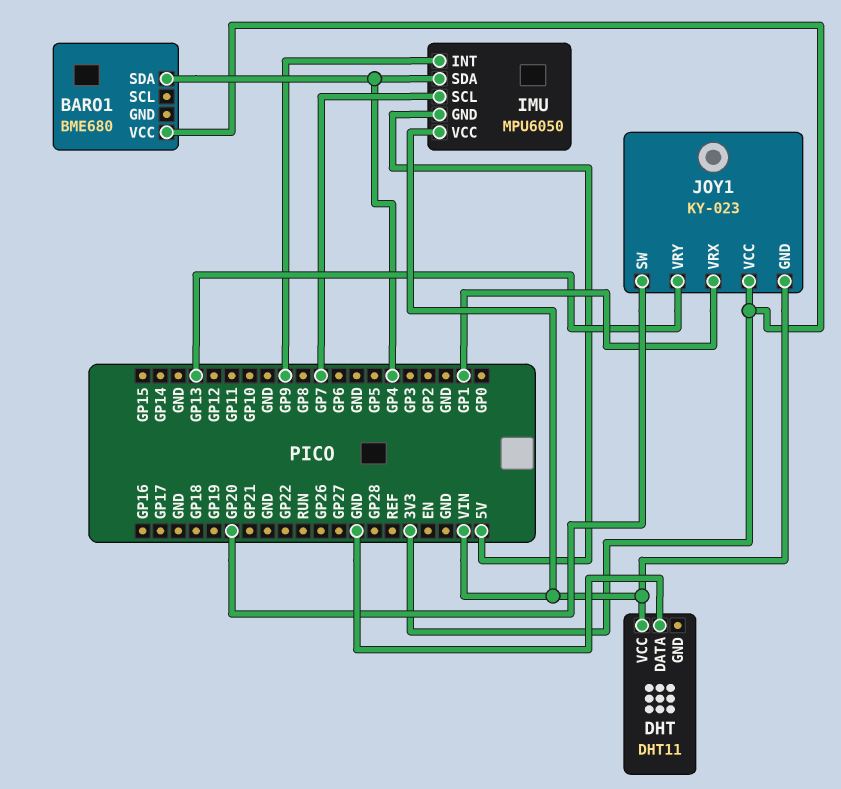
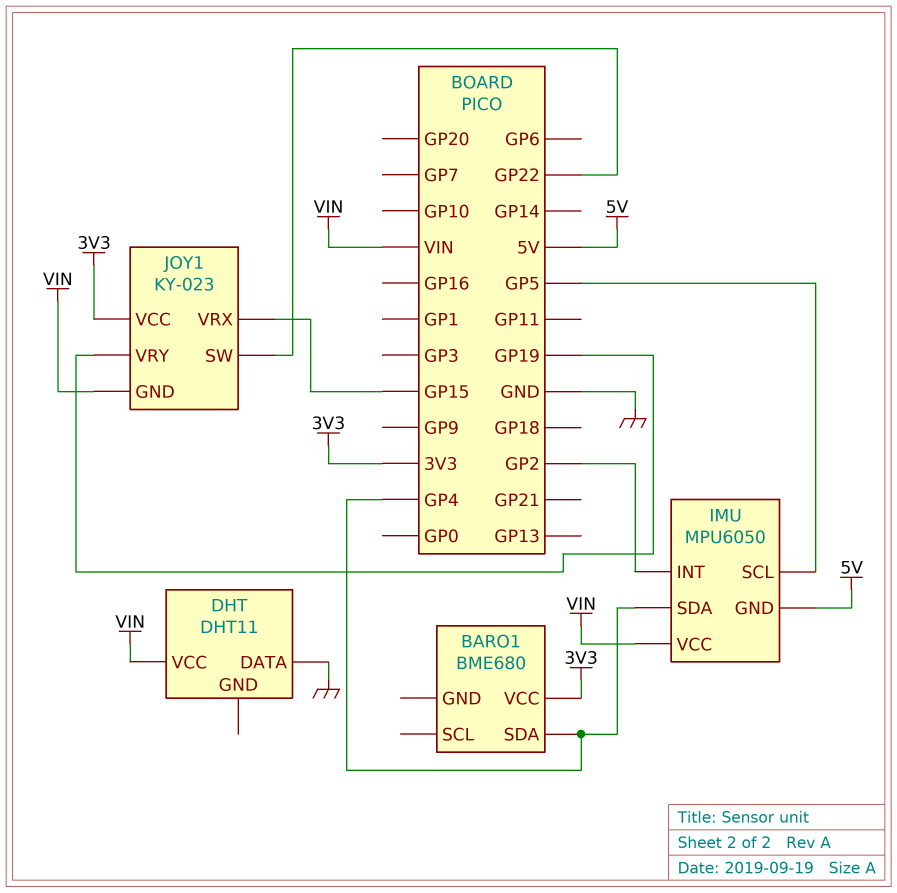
IMU pin INT: GP9 -> GP2
IMU pin SCL: GP7 -> GP5
JOY1 pin SW: GP20 -> GP22
JOY1 pin VRX: GP1 -> GP15
JOY1 pin VRY: GP13 -> GP19

